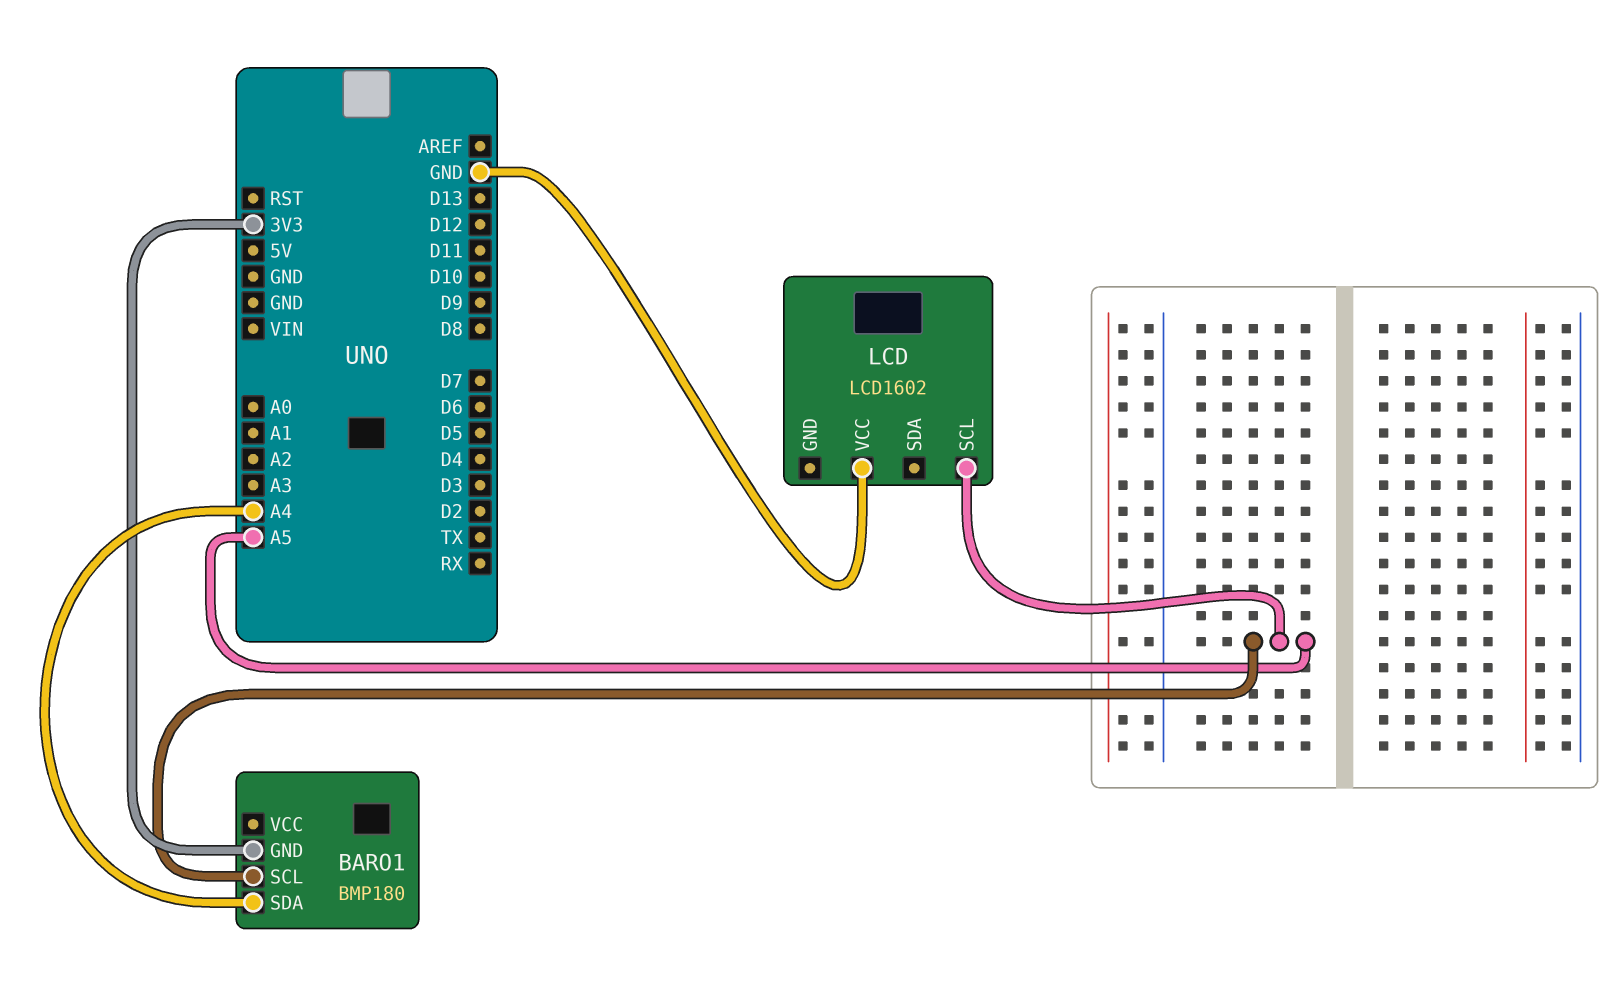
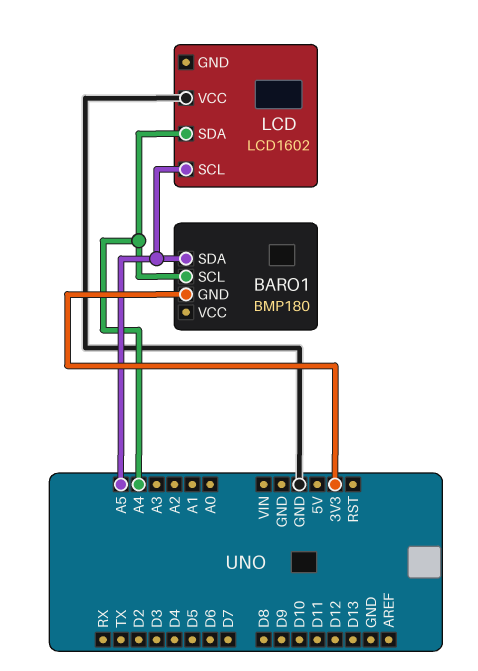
BARO1 pin SCL: A5 -> A4
BARO1 pin SDA: A4 -> A5
LCD pin SDA: none -> A4

